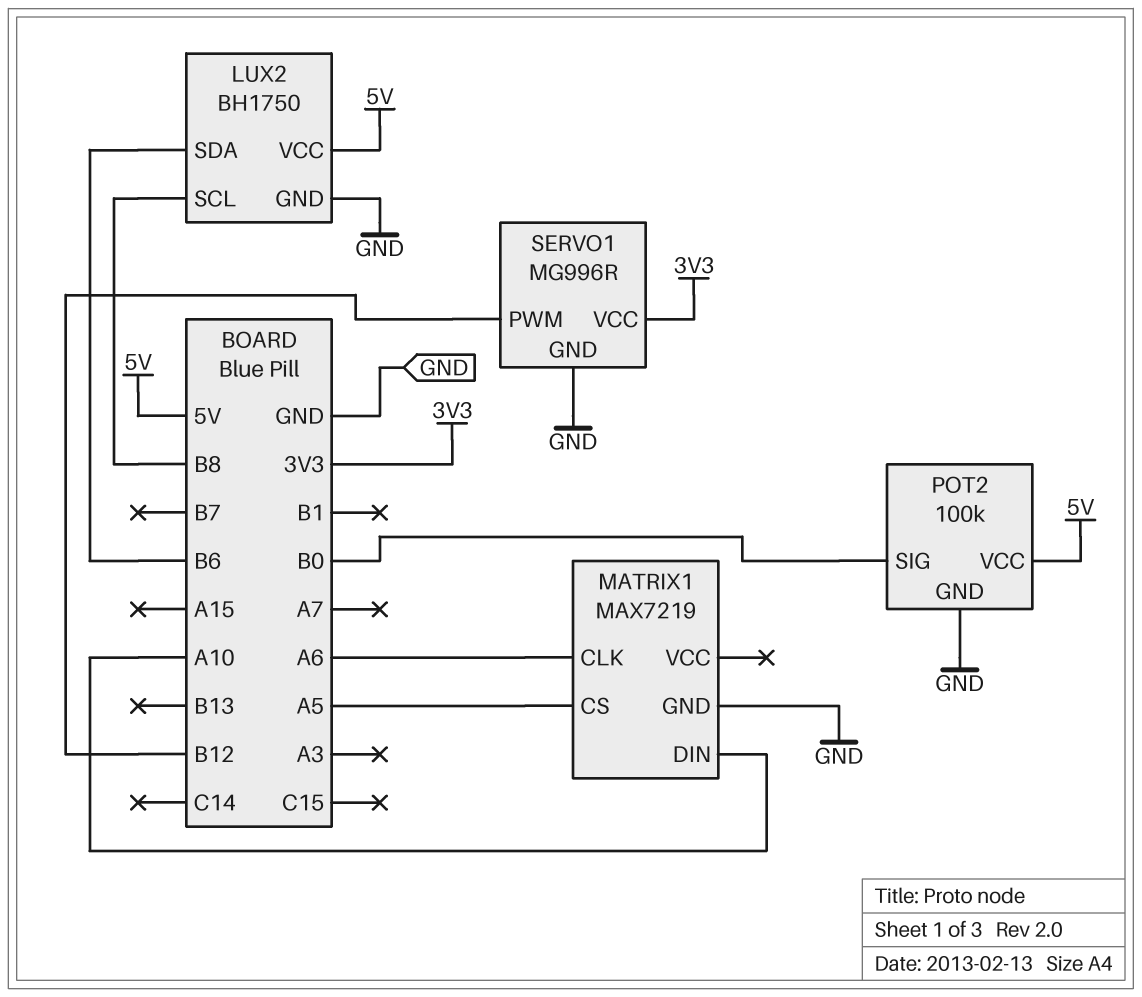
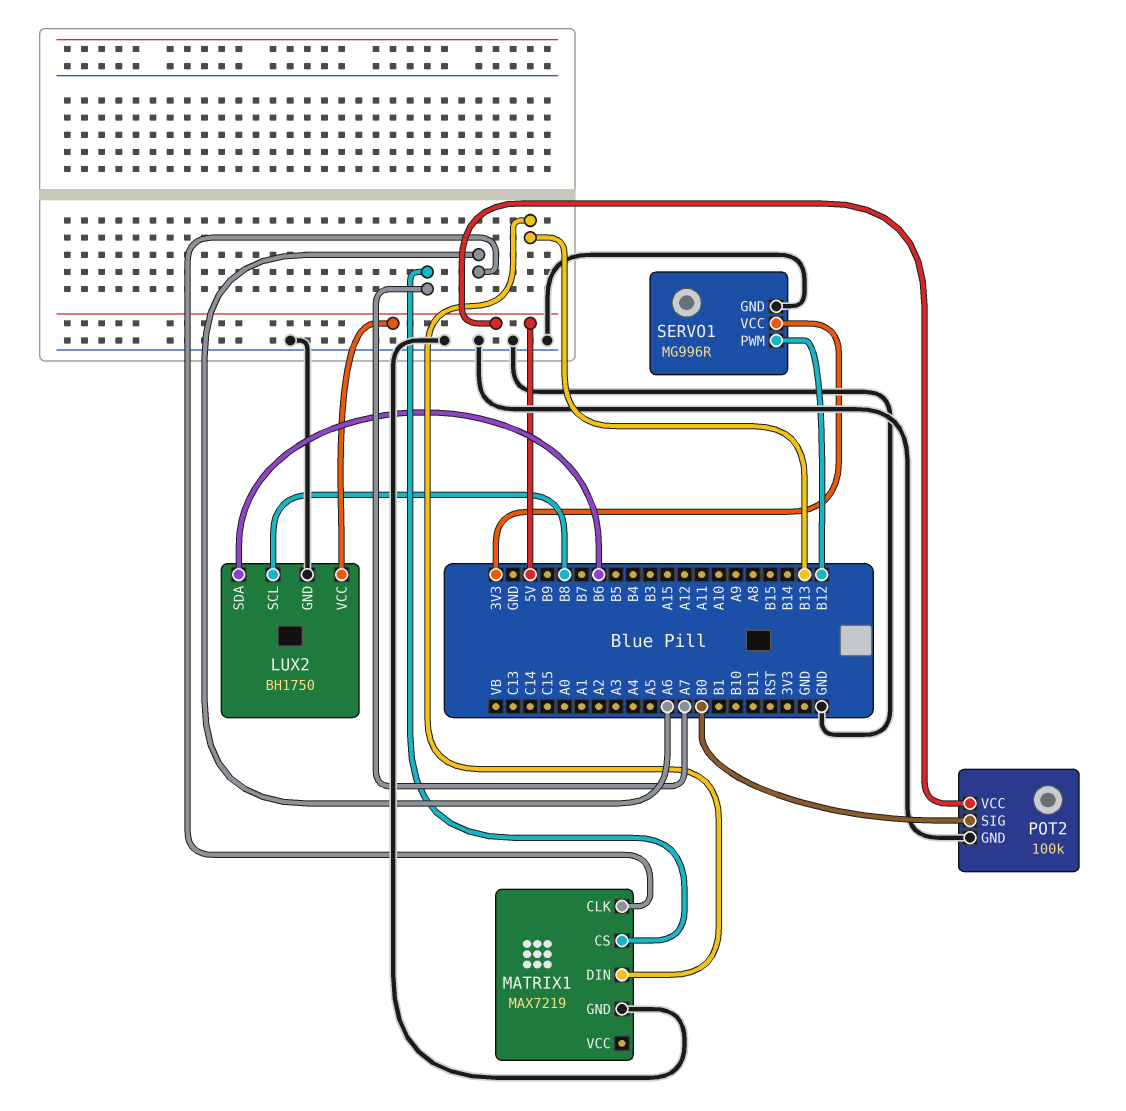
MATRIX1 pin CS: A5 -> A7
MATRIX1 pin DIN: A10 -> B13

